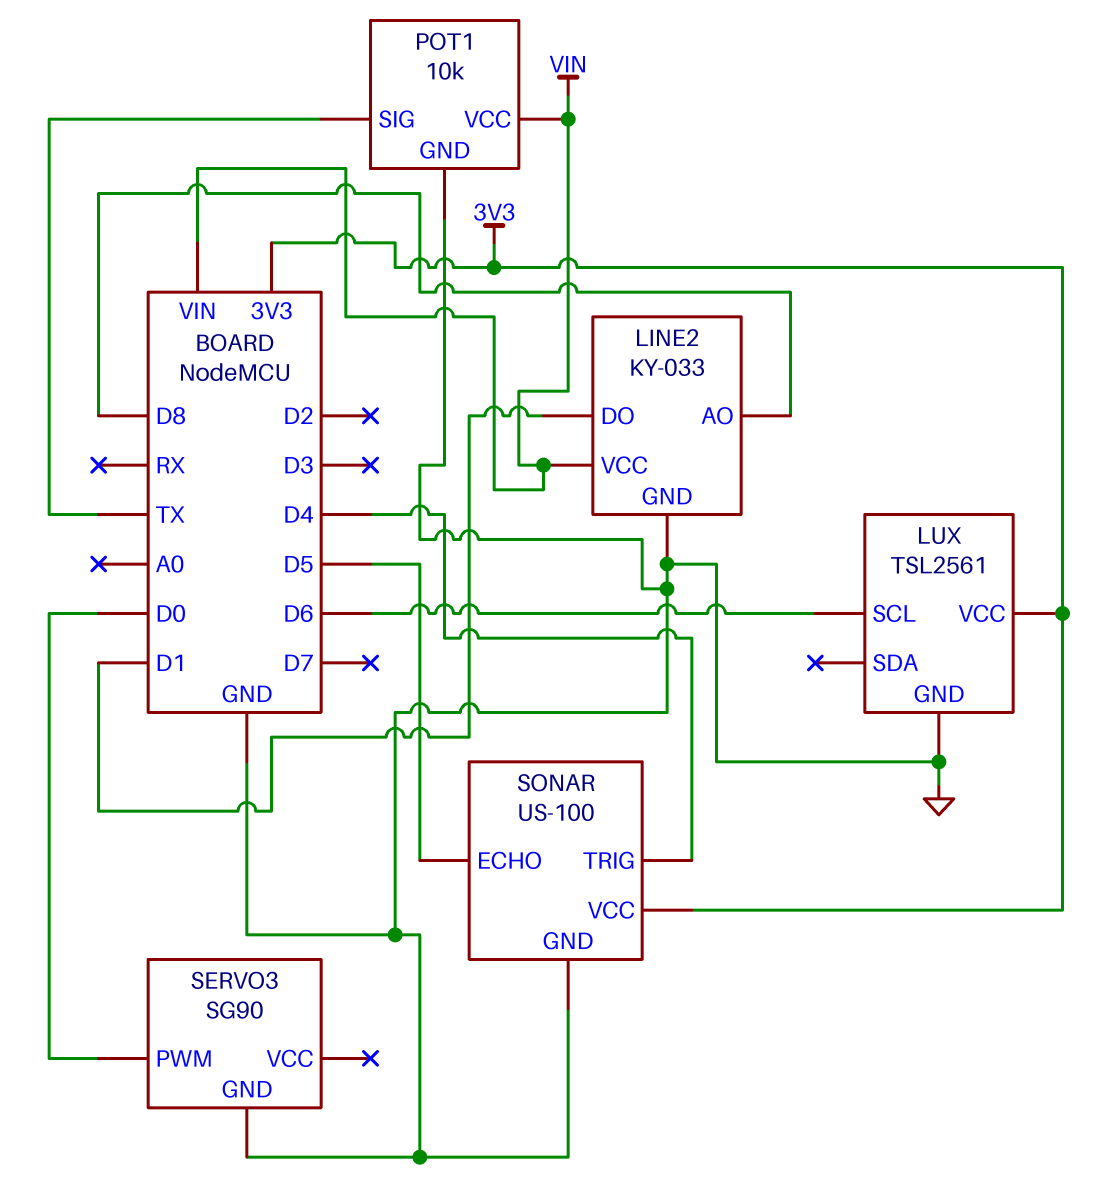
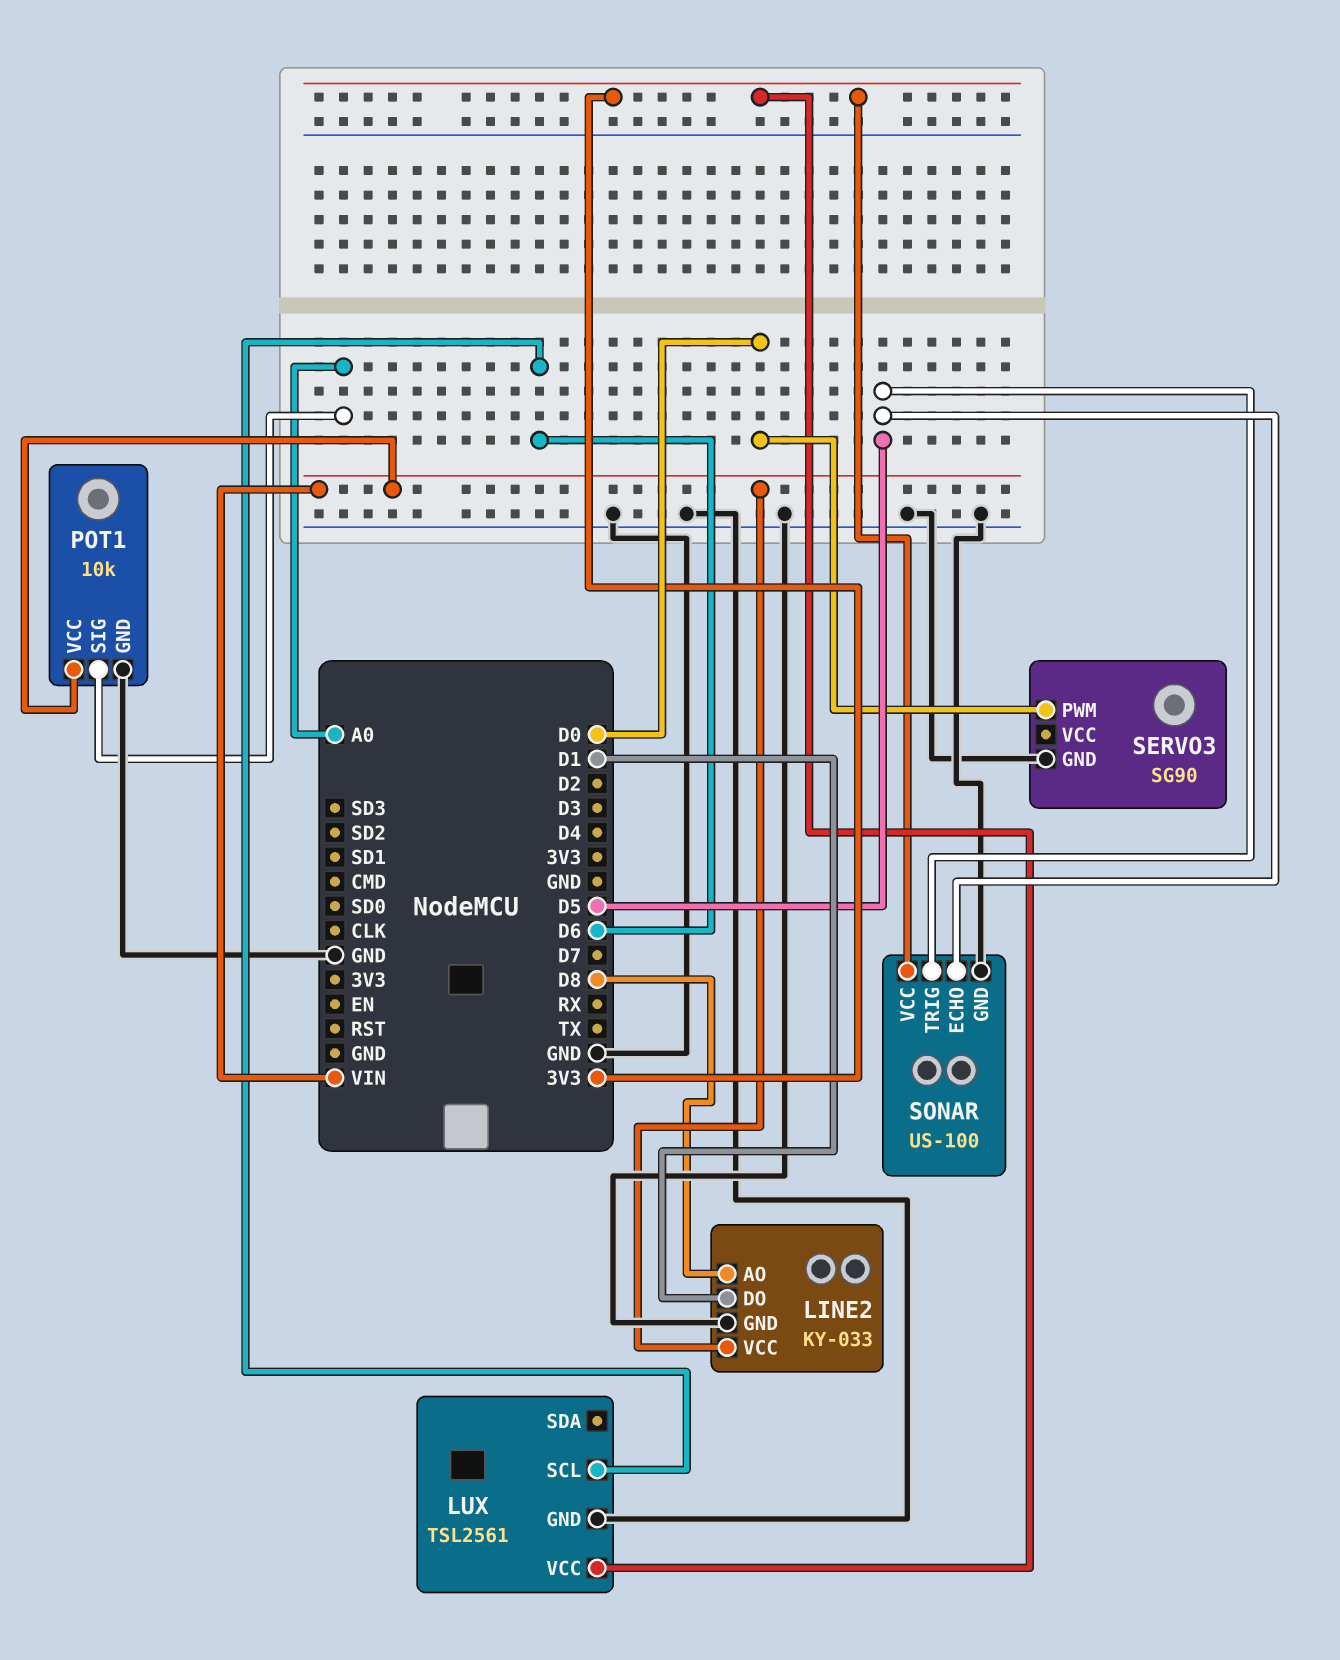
POT1 pin SIG: TX -> A0
SONAR pin TRIG: D4 -> D5

